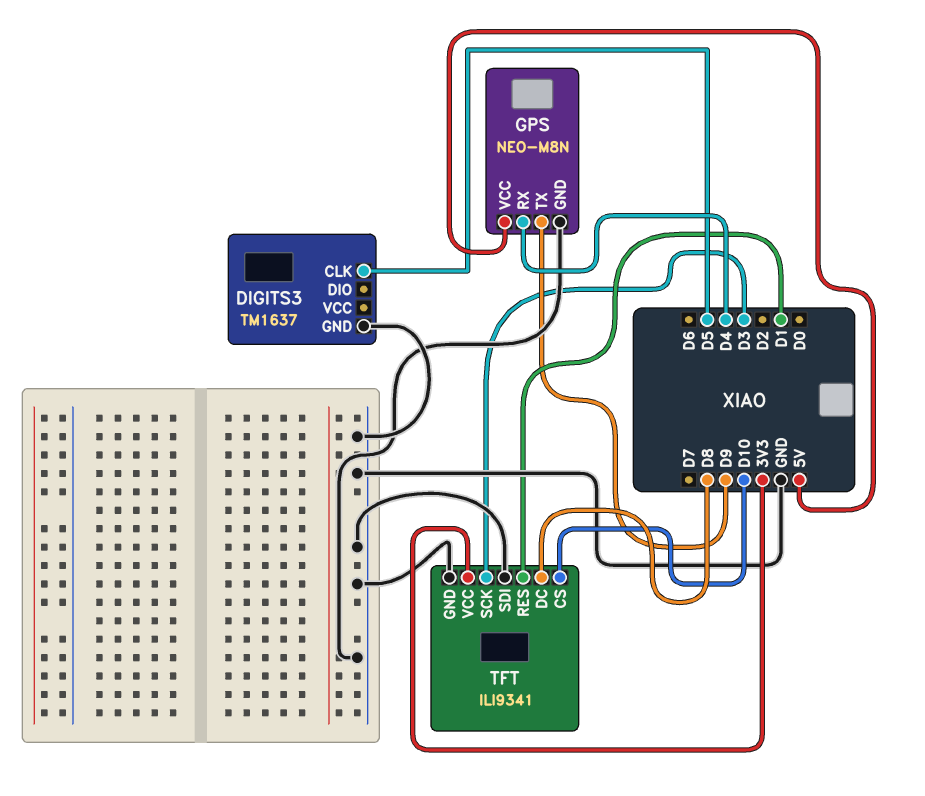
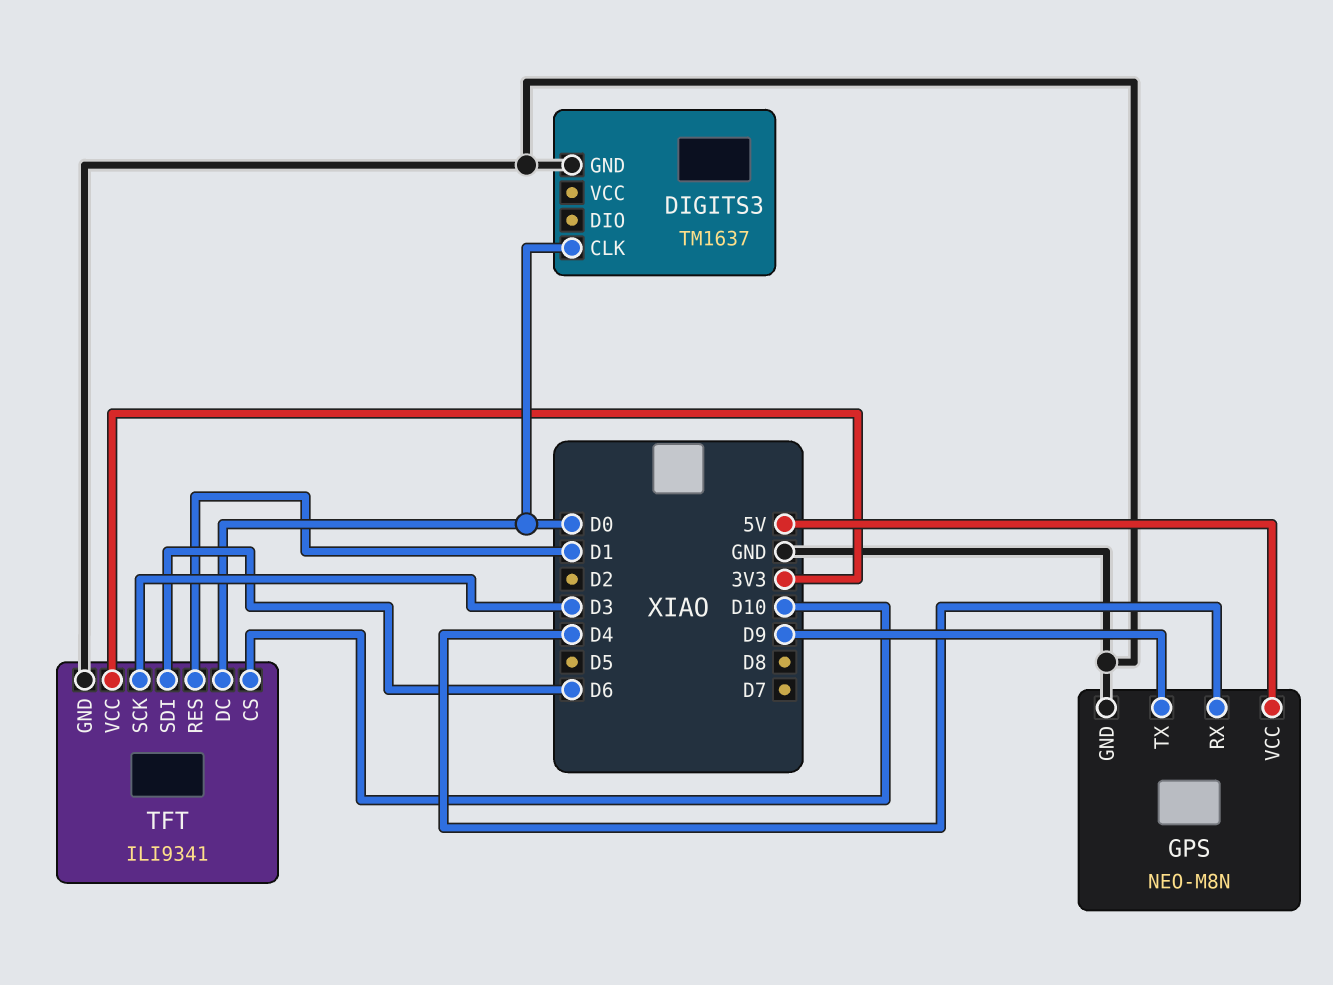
DIGITS3 pin CLK: D5 -> D0
TFT pin DC: D8 -> D0
TFT pin SDI: GND -> D6

